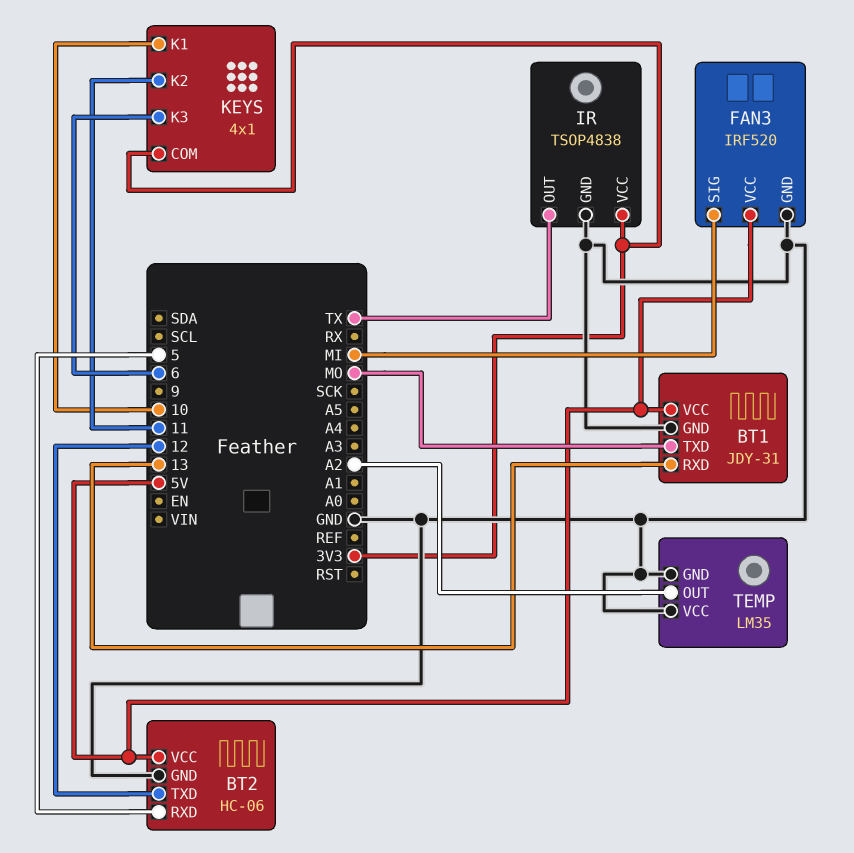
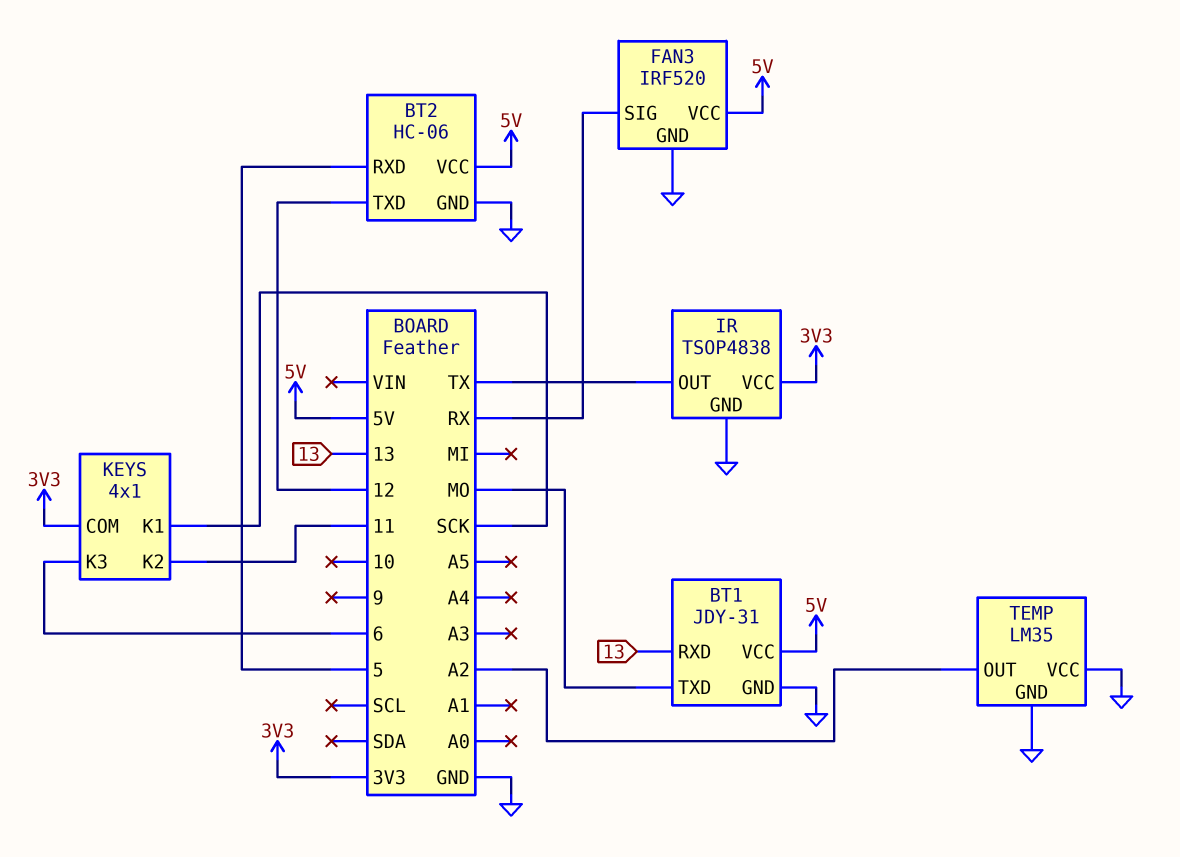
FAN3 pin SIG: MI -> RX
KEYS pin K1: 10 -> SCK

